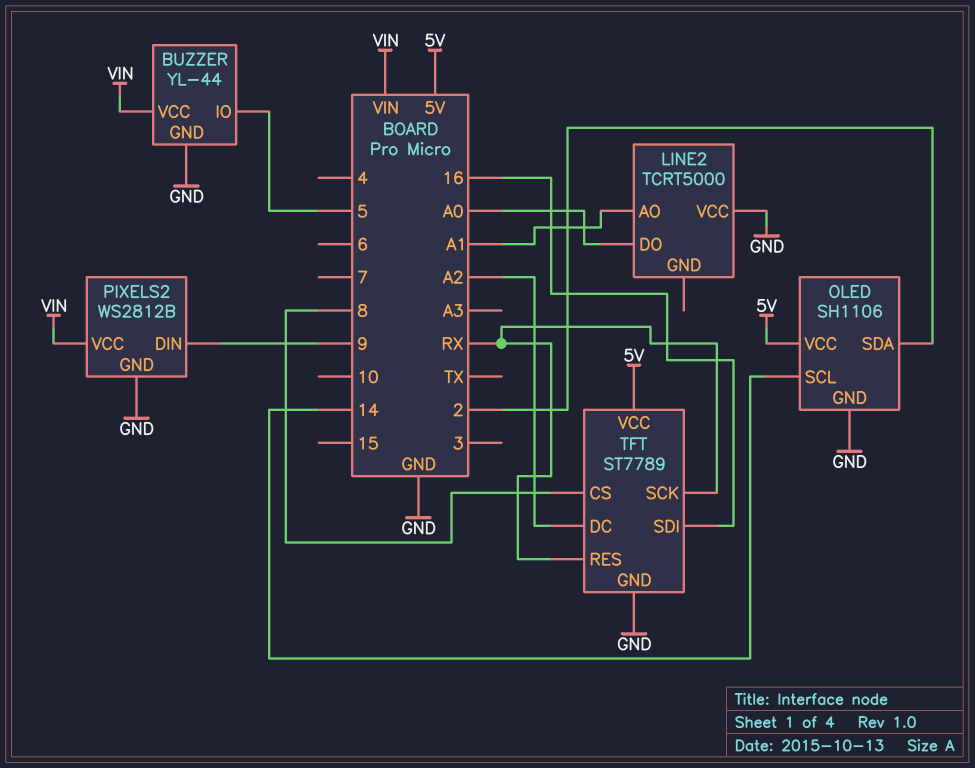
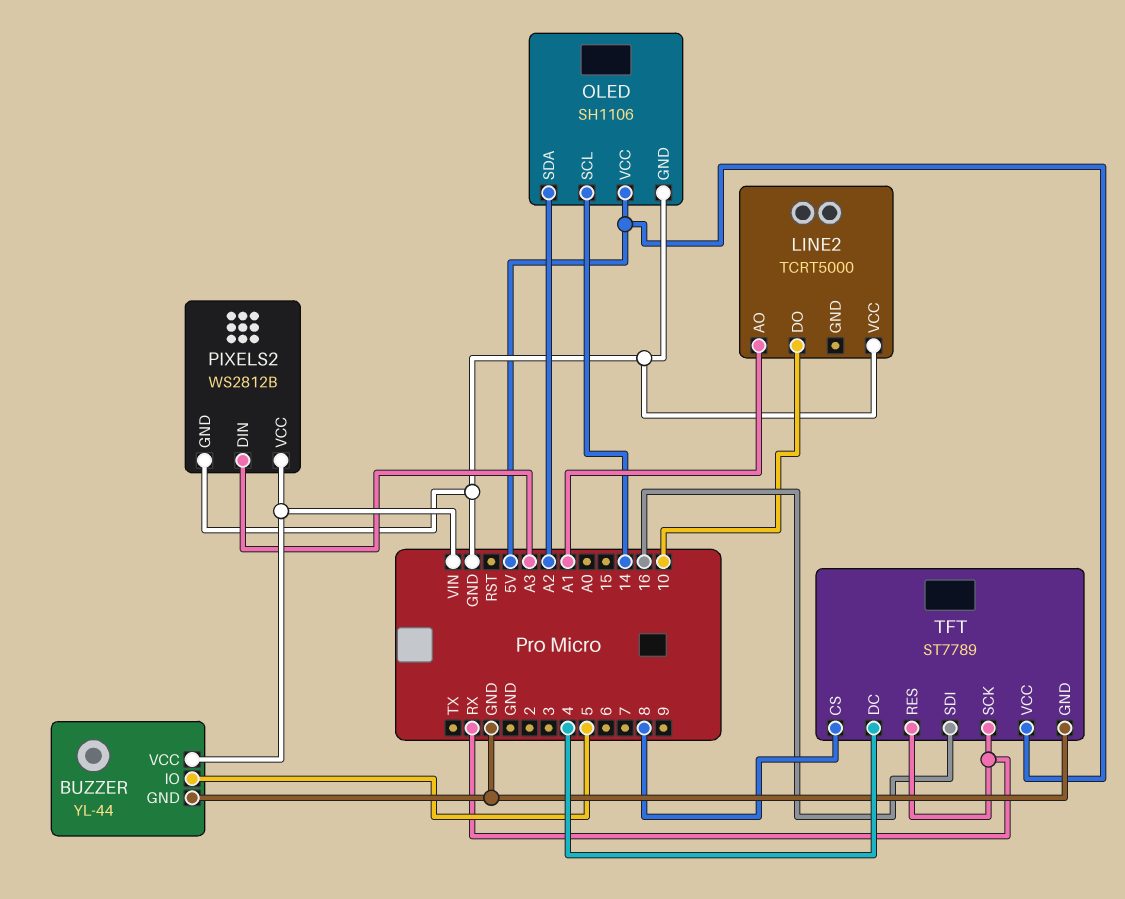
LINE2 pin DO: A0 -> 10
OLED pin SDA: 2 -> A2
PIXELS2 pin DIN: 9 -> A3
TFT pin DC: A2 -> 4

